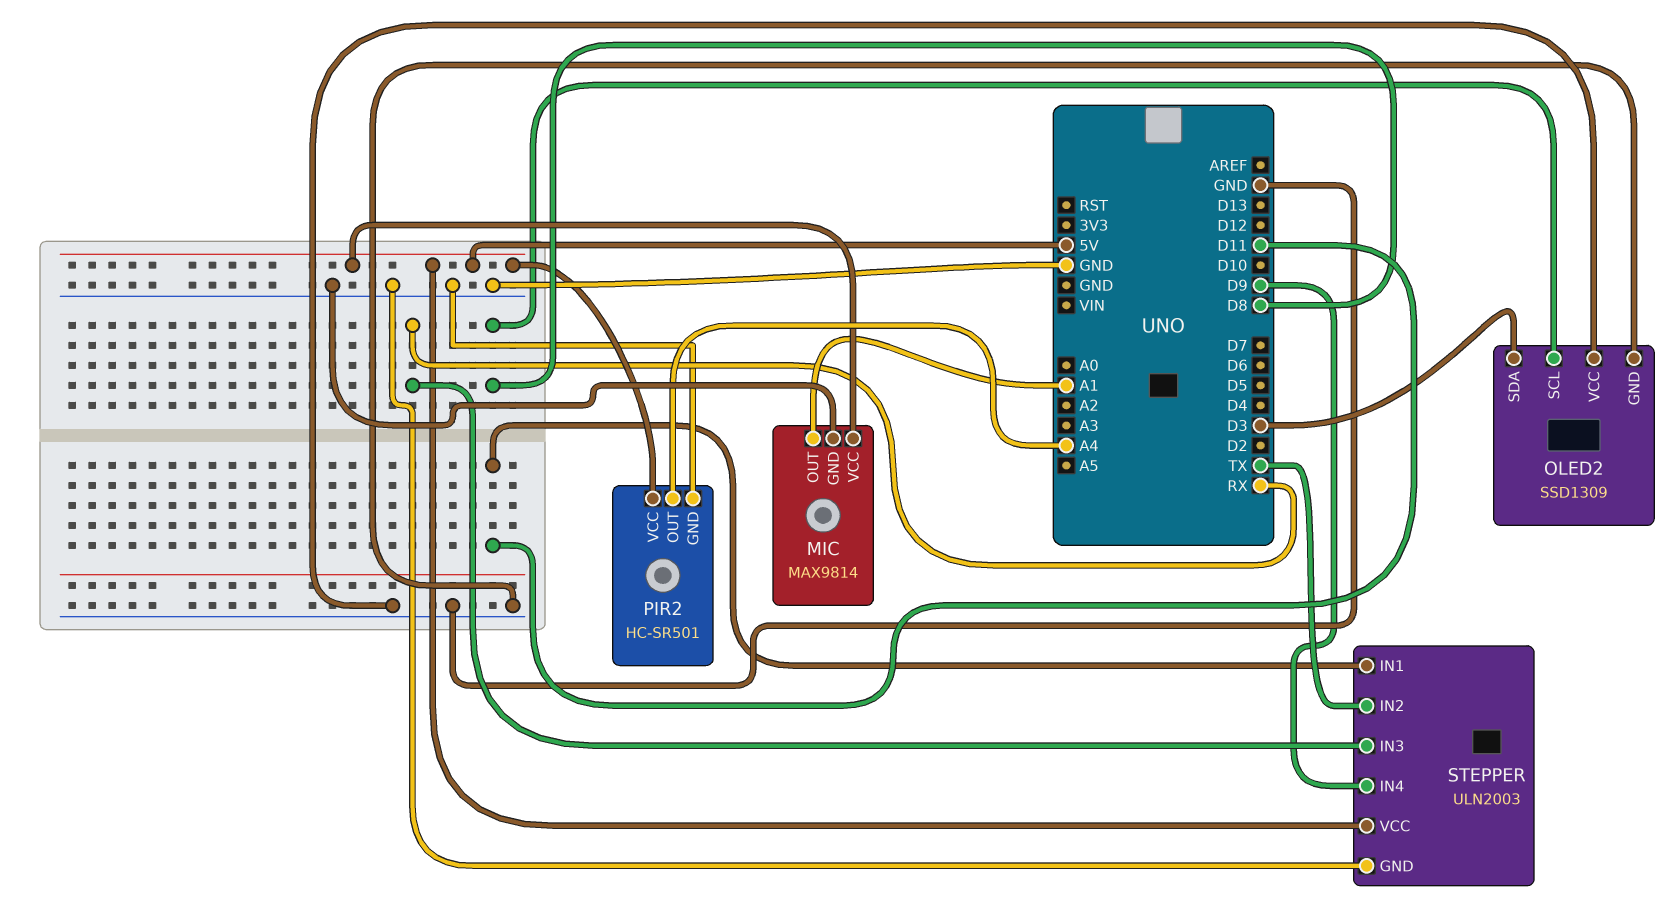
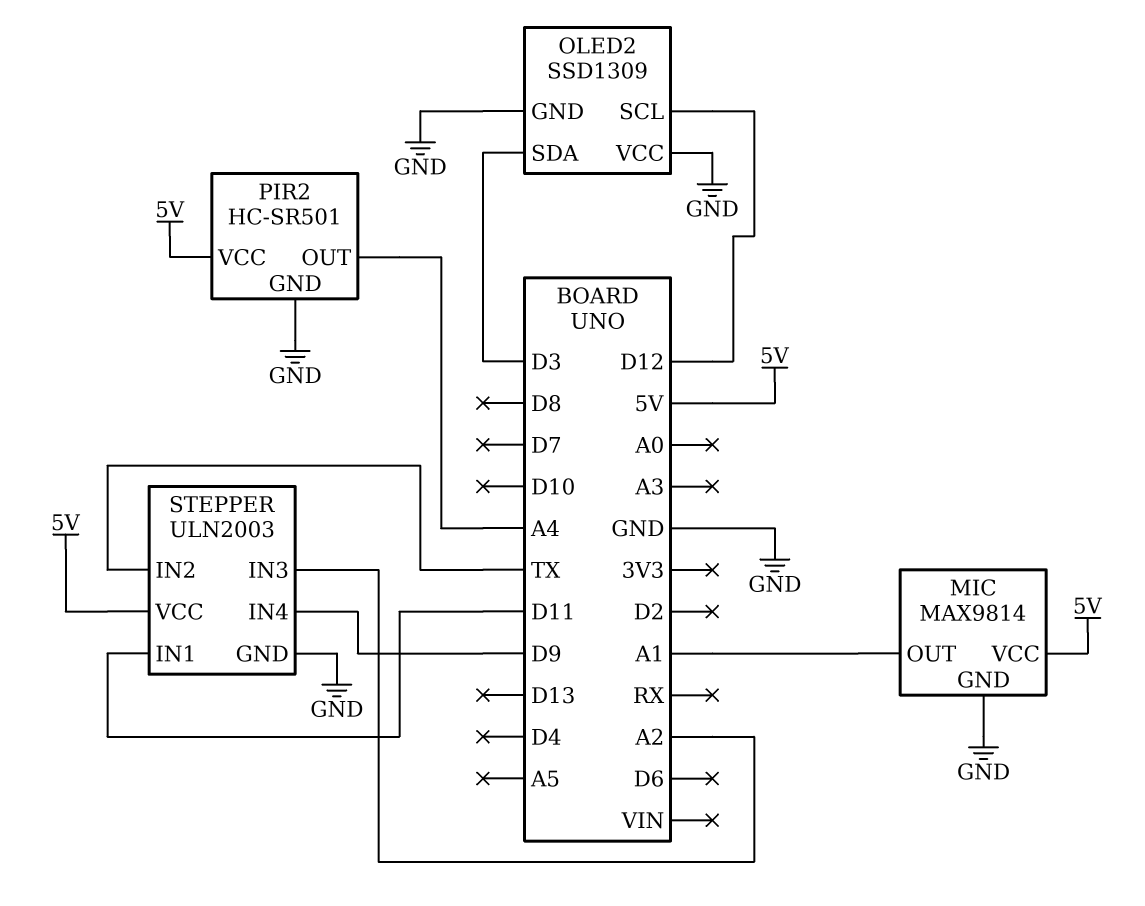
OLED2 pin SCL: D8 -> D12
STEPPER pin IN3: RX -> A2

